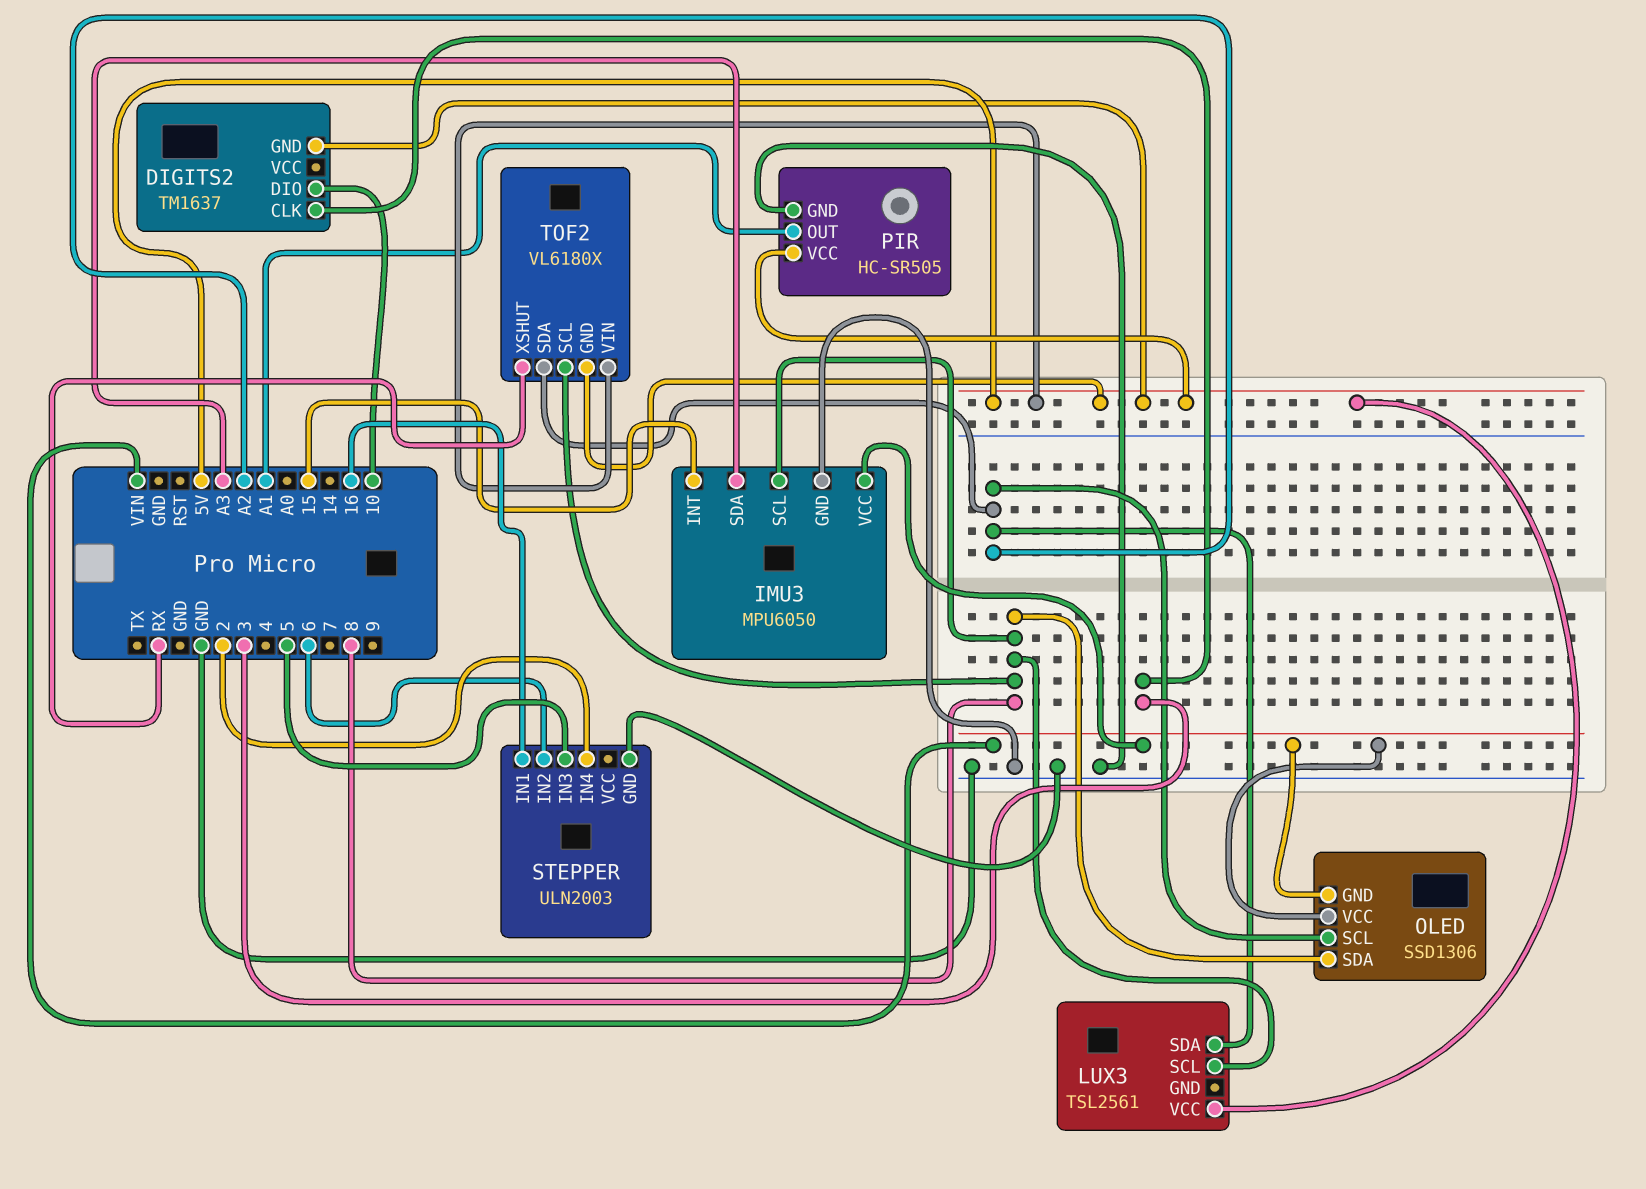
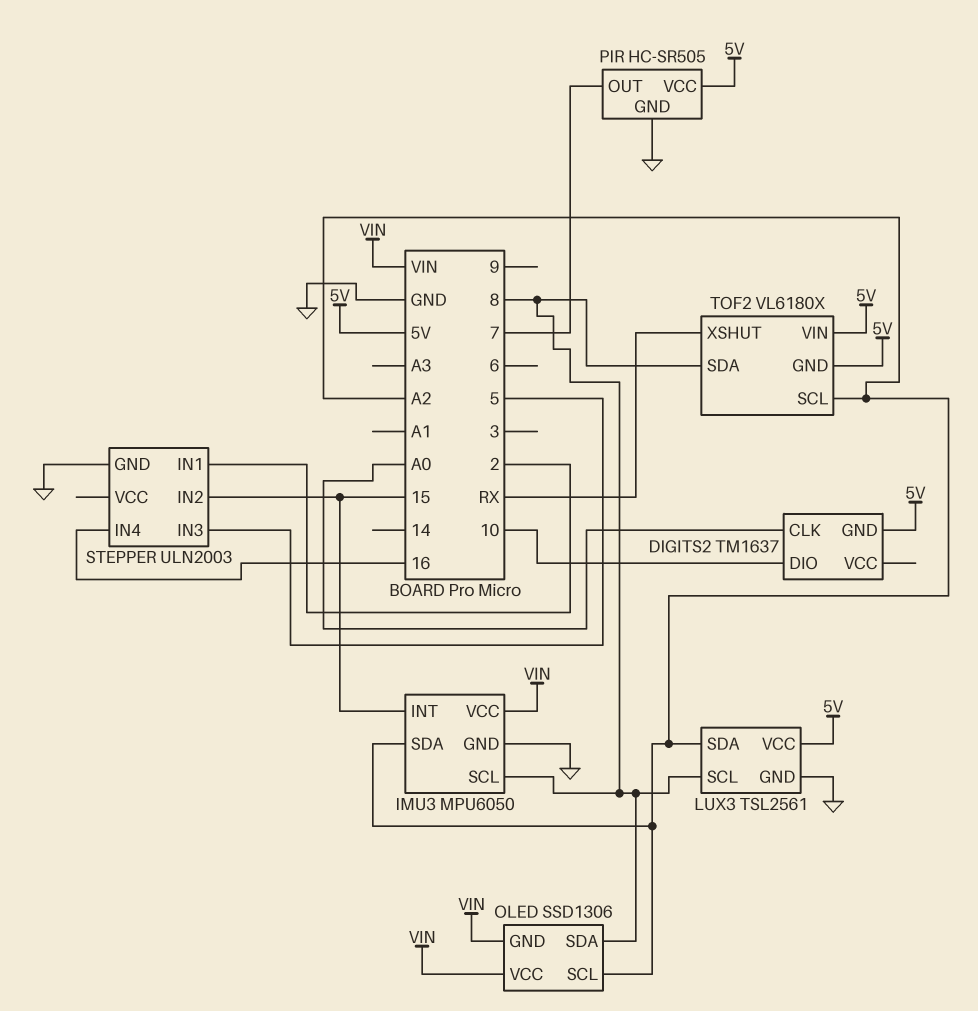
DIGITS2 pin CLK: 3 -> A0
IMU3 pin SDA: A3 -> A2
LUX3 pin GND: none -> GND
PIR pin OUT: A1 -> 7
STEPPER pin IN1: 16 -> 2
STEPPER pin IN2: 6 -> 15
STEPPER pin IN4: 2 -> 16
TOF2 pin SCL: 8 -> A2
TOF2 pin SDA: A2 -> 8

